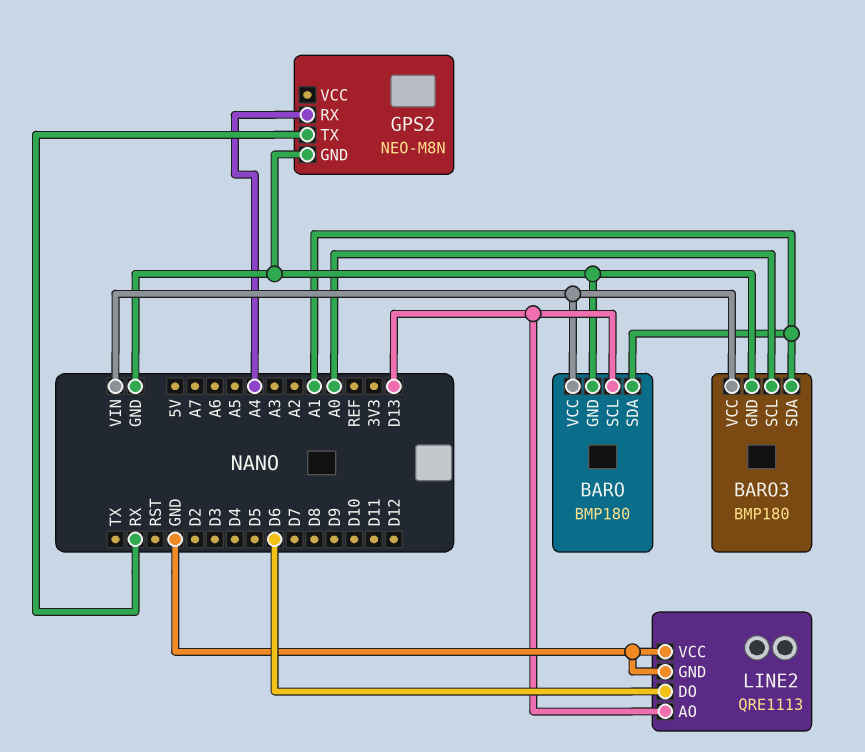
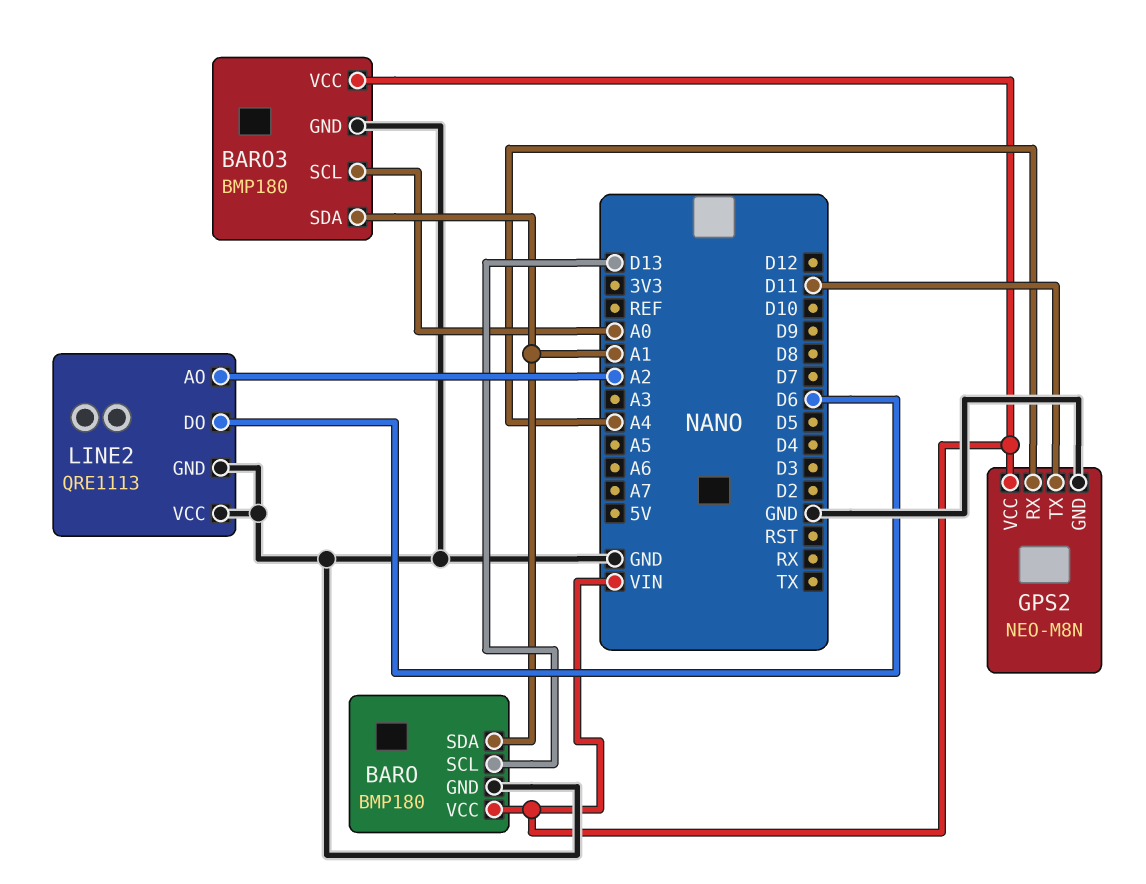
GPS2 pin TX: RX -> D11
GPS2 pin VCC: none -> VIN
LINE2 pin AO: D13 -> A2

